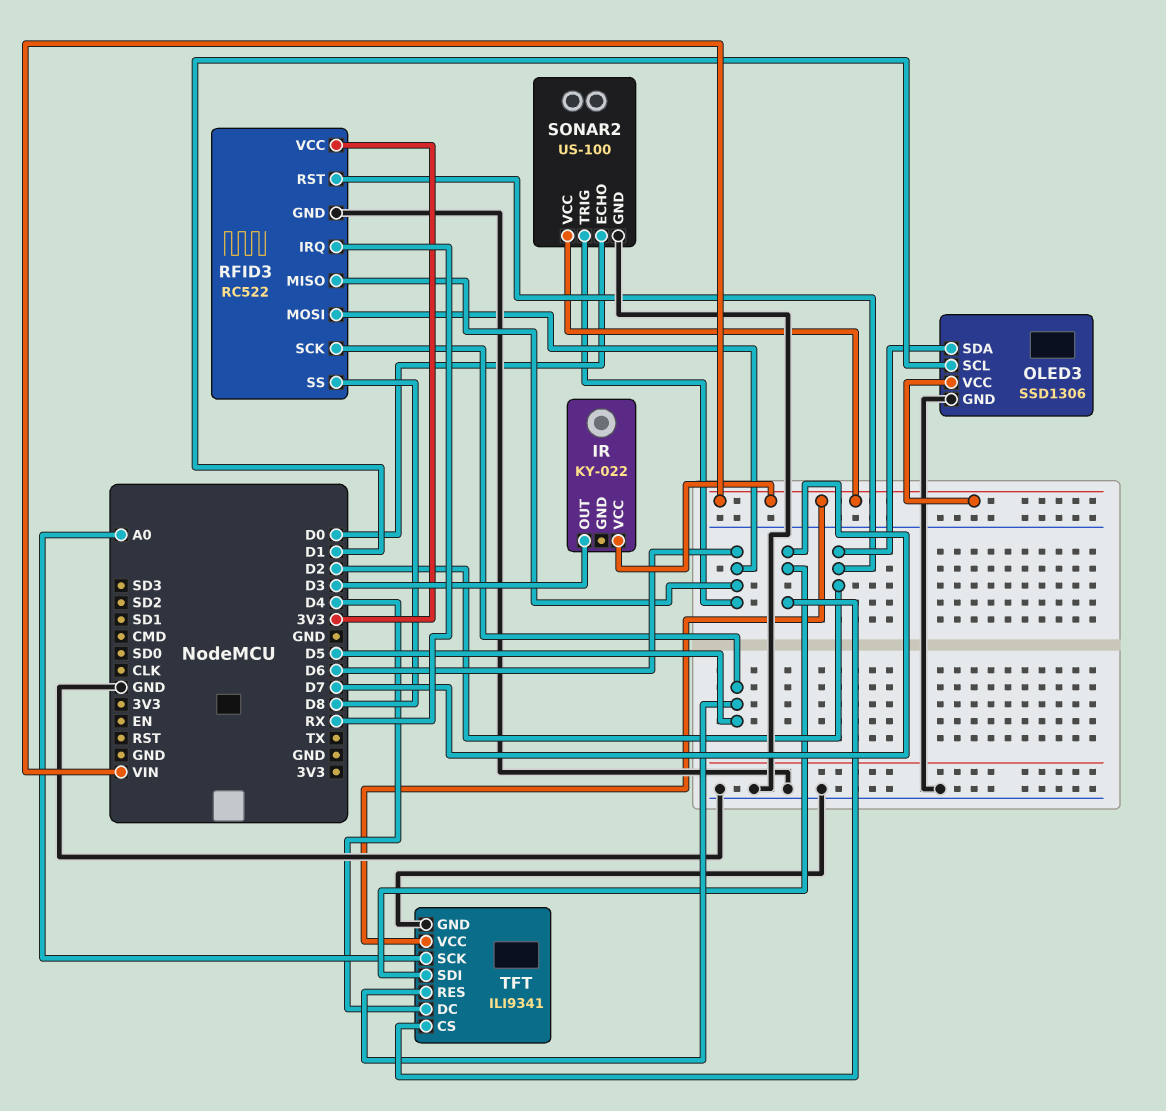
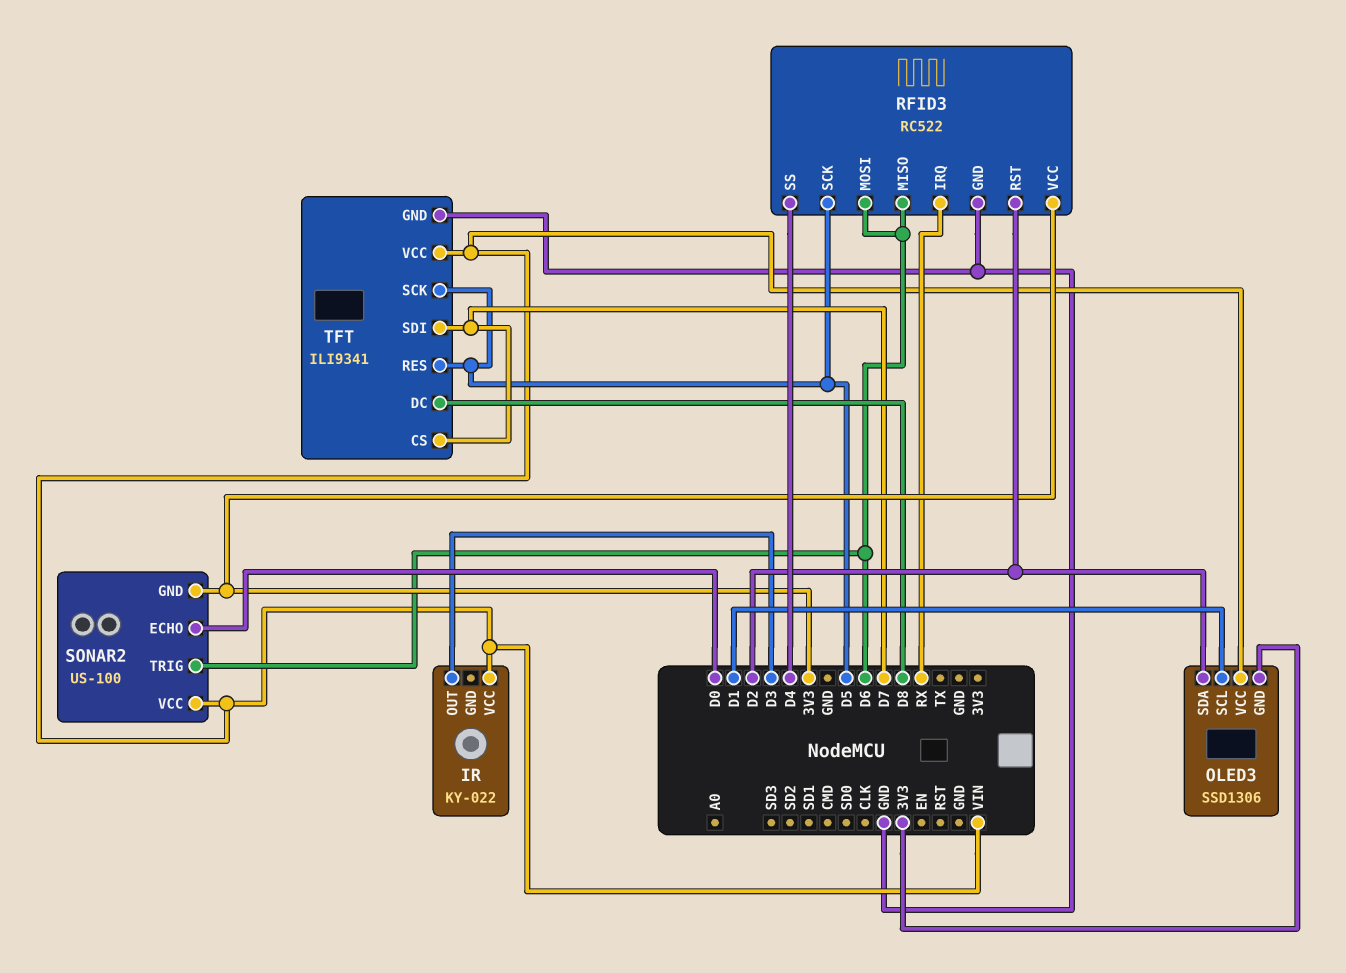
OLED3 pin GND: GND -> 3V3
RFID3 pin SS: D8 -> D4
SONAR2 pin GND: GND -> 3V3
TFT pin DC: D4 -> D8
TFT pin SCK: A0 -> D5

